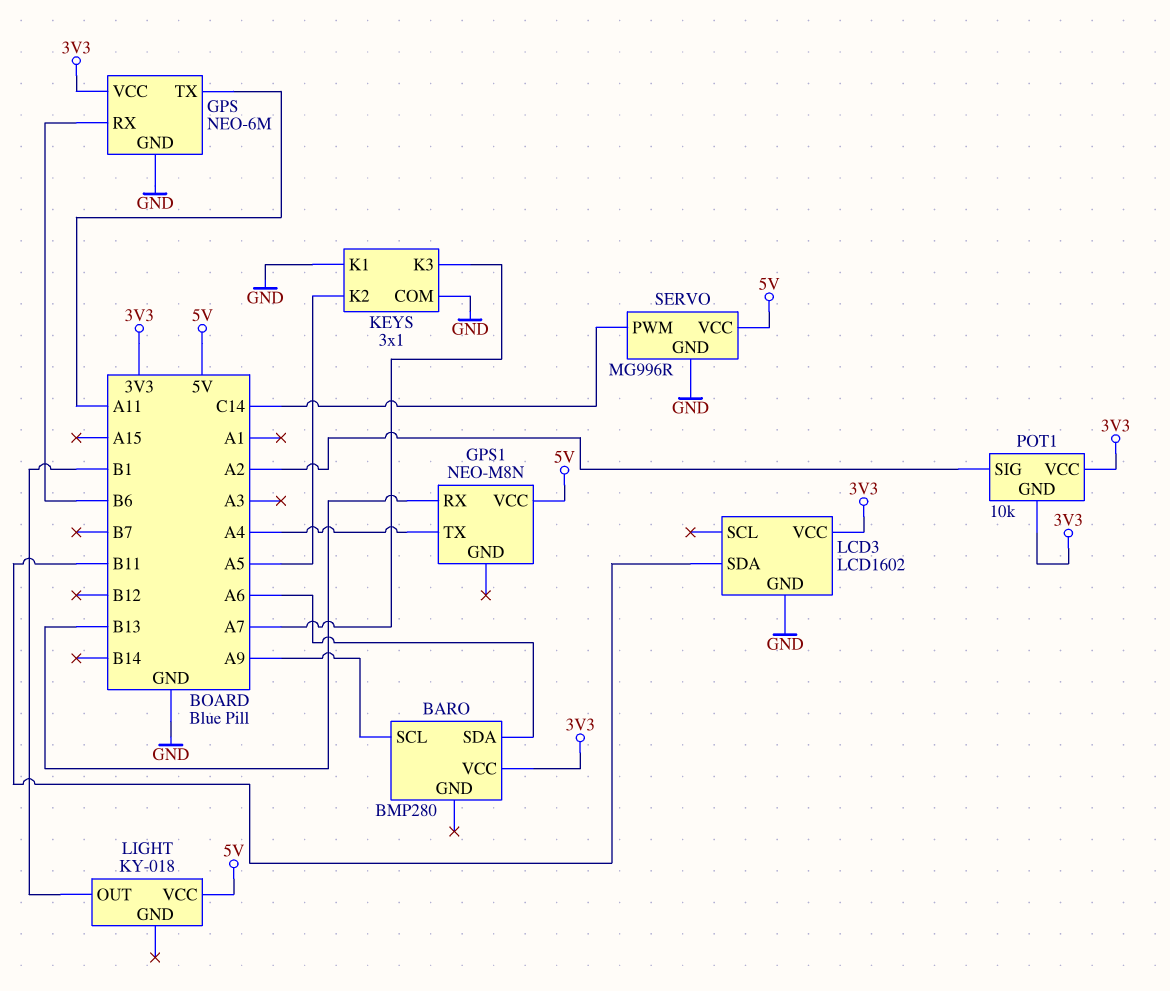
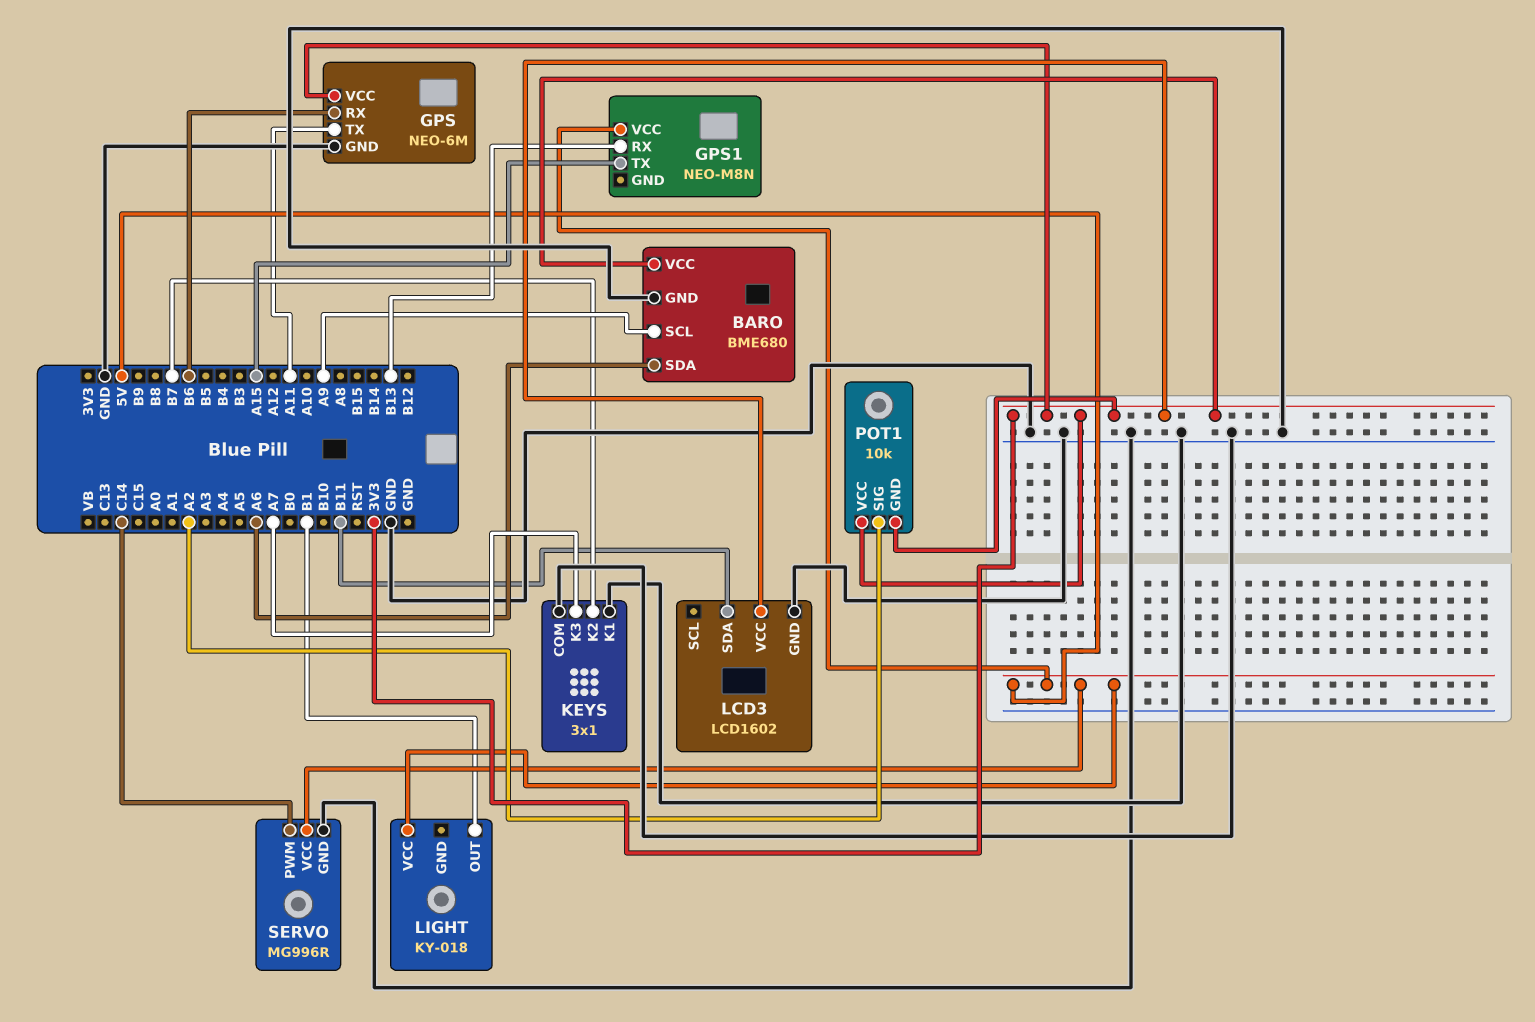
BARO: BMP280 -> BME680
BARO pin GND: none -> GND
GPS1 pin TX: A4 -> A15
KEYS pin K2: A5 -> B7

